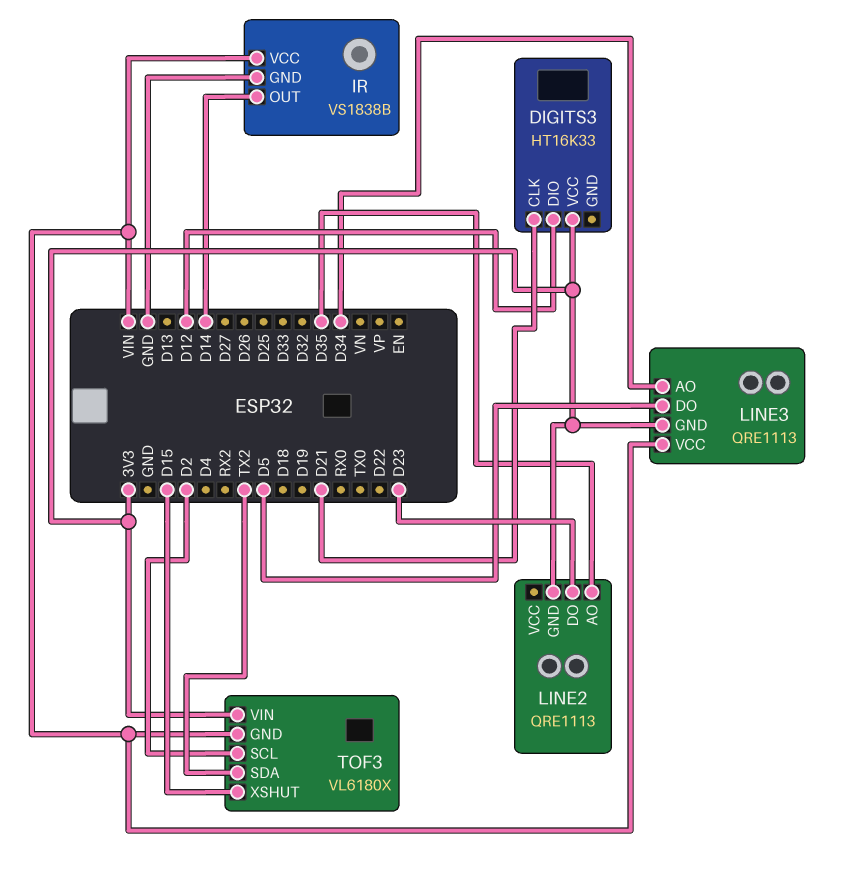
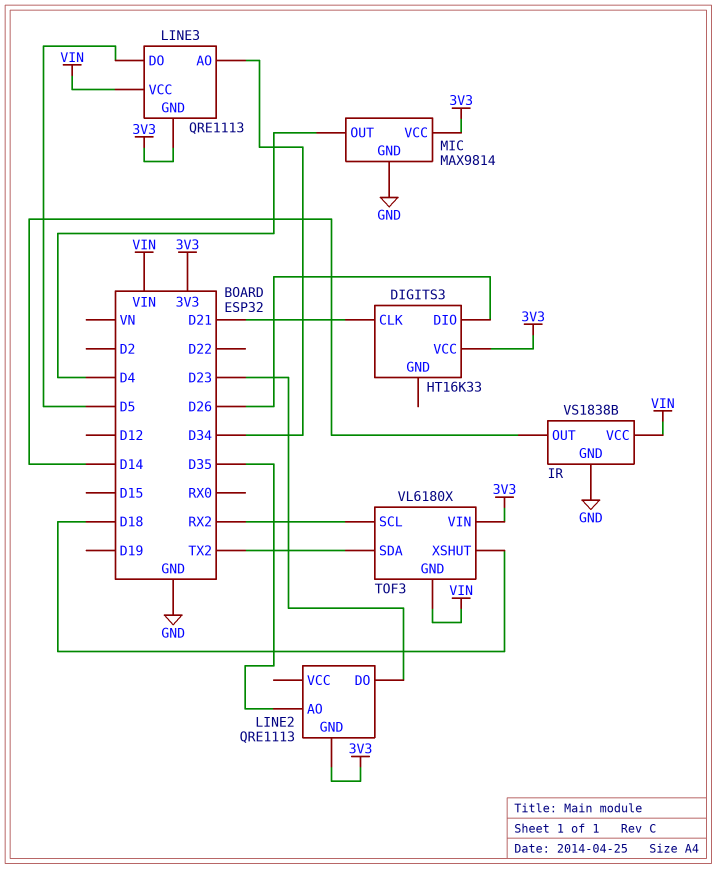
DIGITS3 pin DIO: D12 -> D26
MIC: none -> MAX9814
MIC pin GND: none -> GND
MIC pin OUT: none -> D4
MIC pin VCC: none -> 3V3
TOF3 pin SCL: D2 -> RX2
TOF3 pin XSHUT: D15 -> D18

